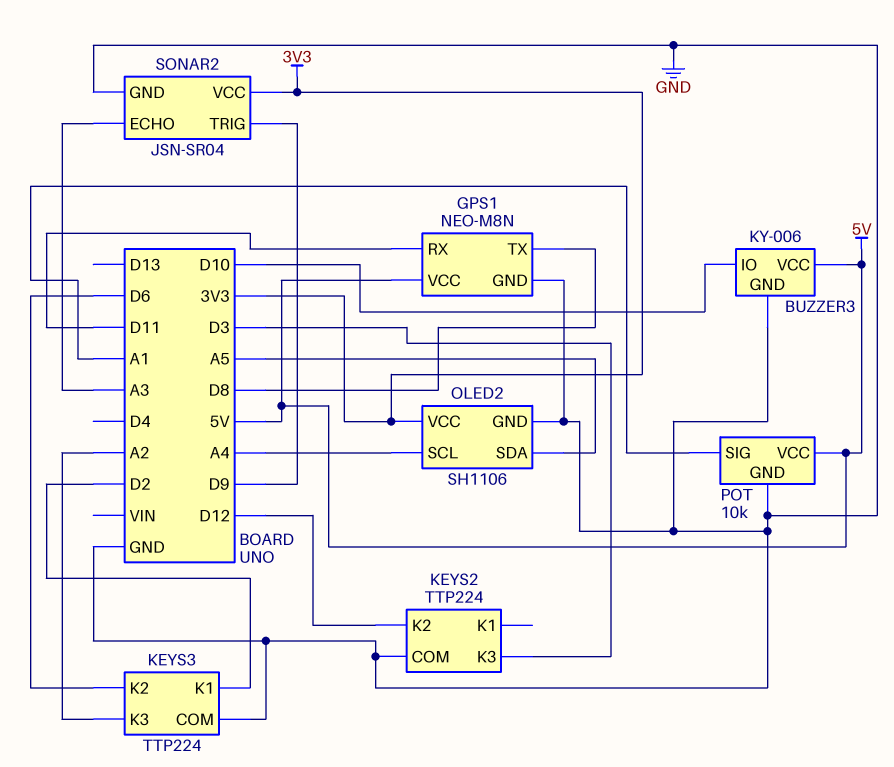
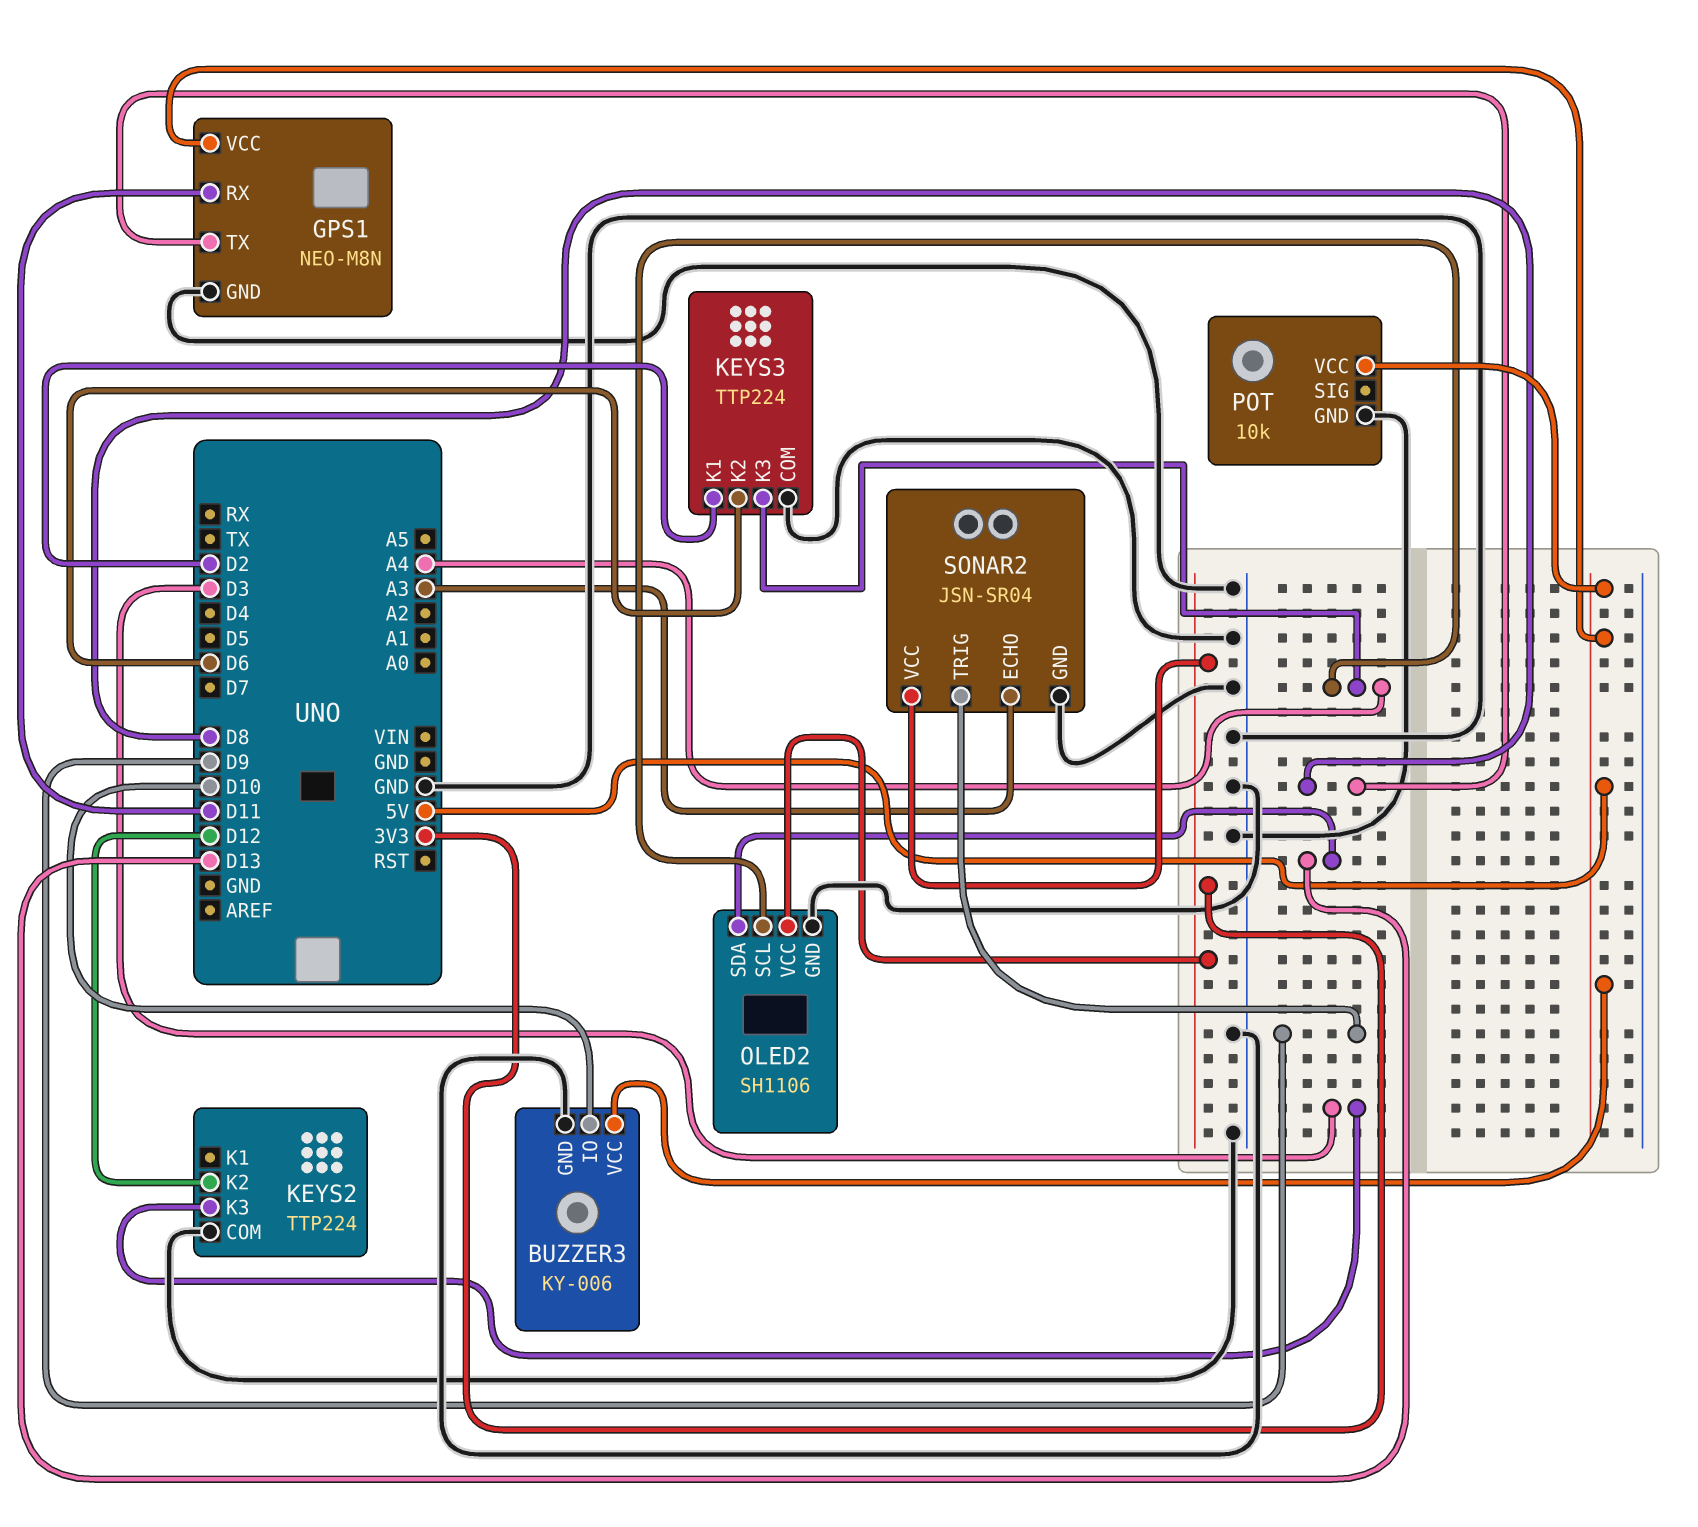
KEYS3 pin K3: A2 -> A4
OLED2 pin SDA: A5 -> D13
POT pin SIG: A1 -> none

